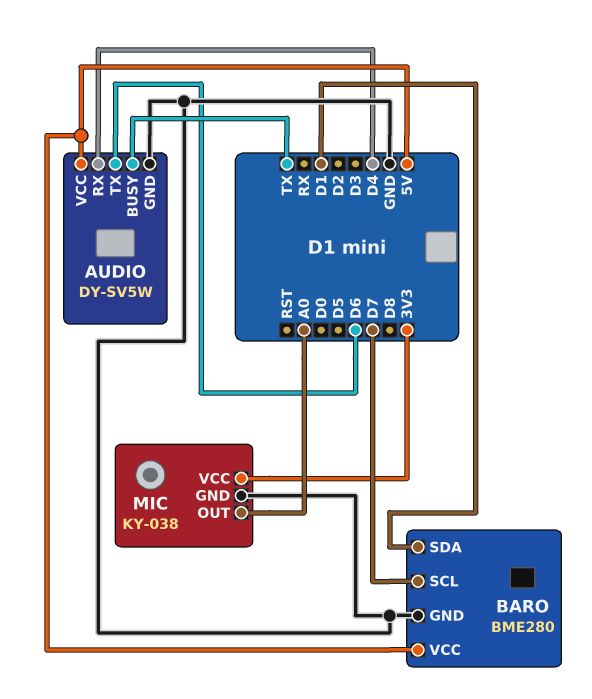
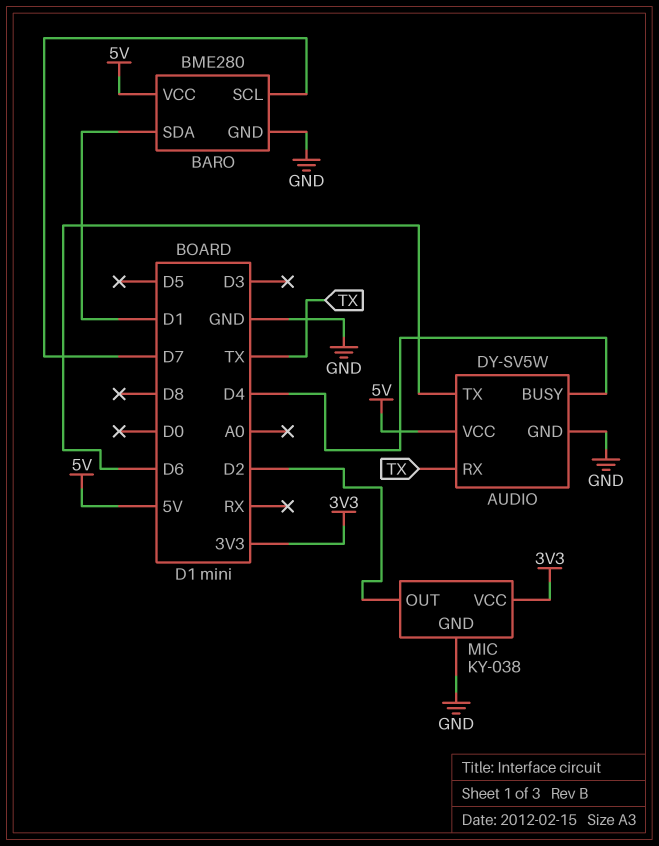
AUDIO pin BUSY: TX -> D4
AUDIO pin RX: D4 -> TX
MIC pin OUT: A0 -> D2

